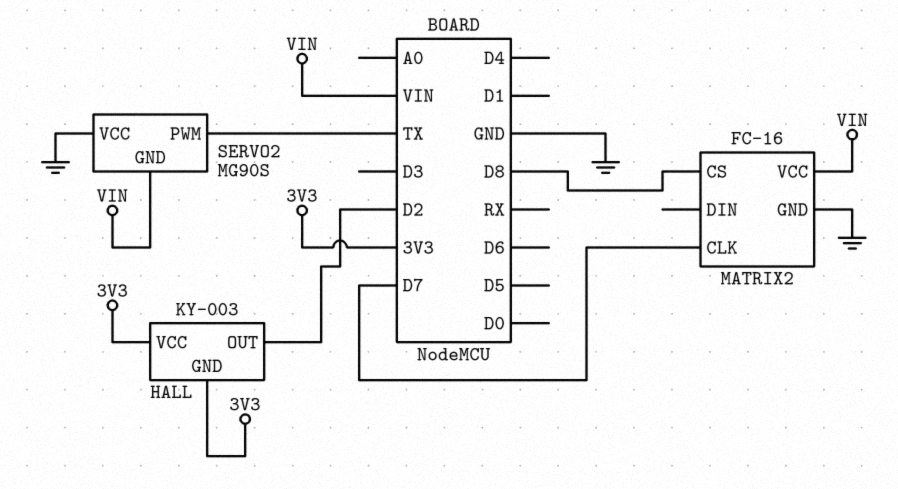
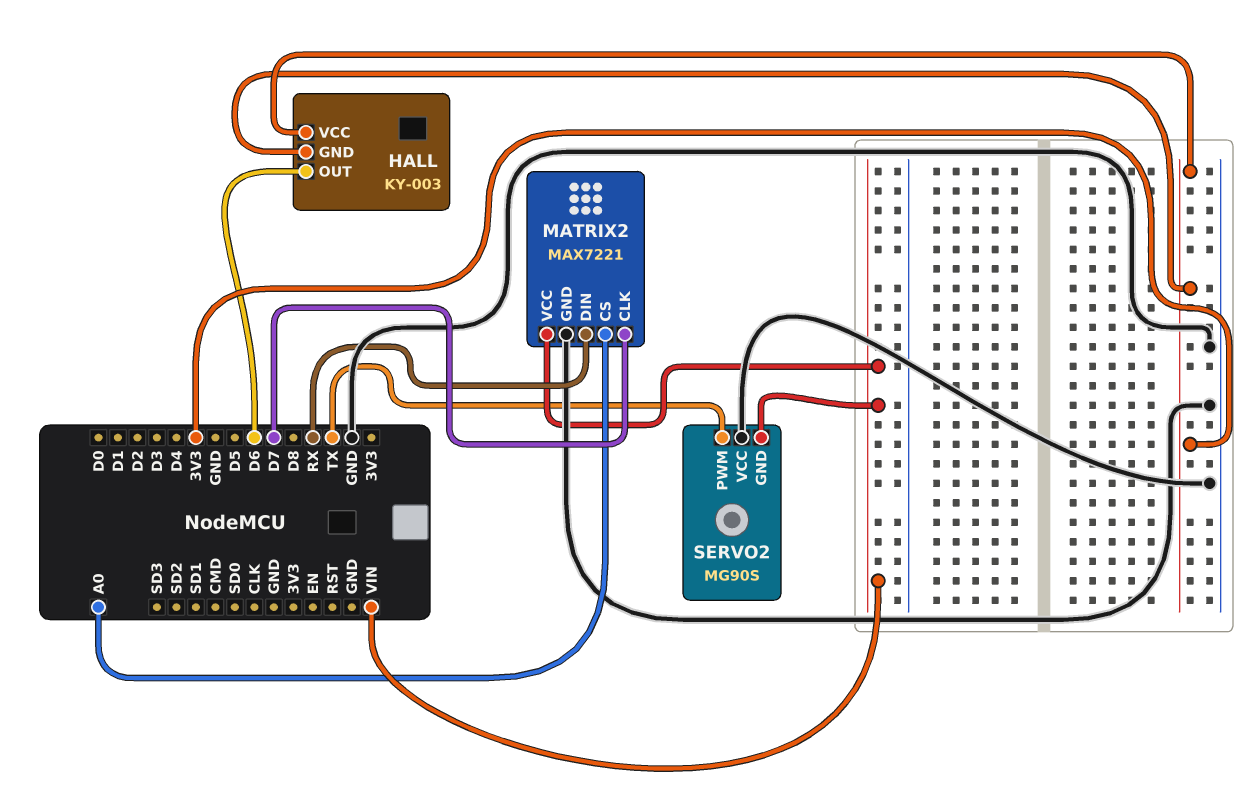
HALL pin OUT: D2 -> D6
MATRIX2: FC-16 -> MAX7221
MATRIX2 pin CS: D8 -> A0
MATRIX2 pin DIN: none -> RX

